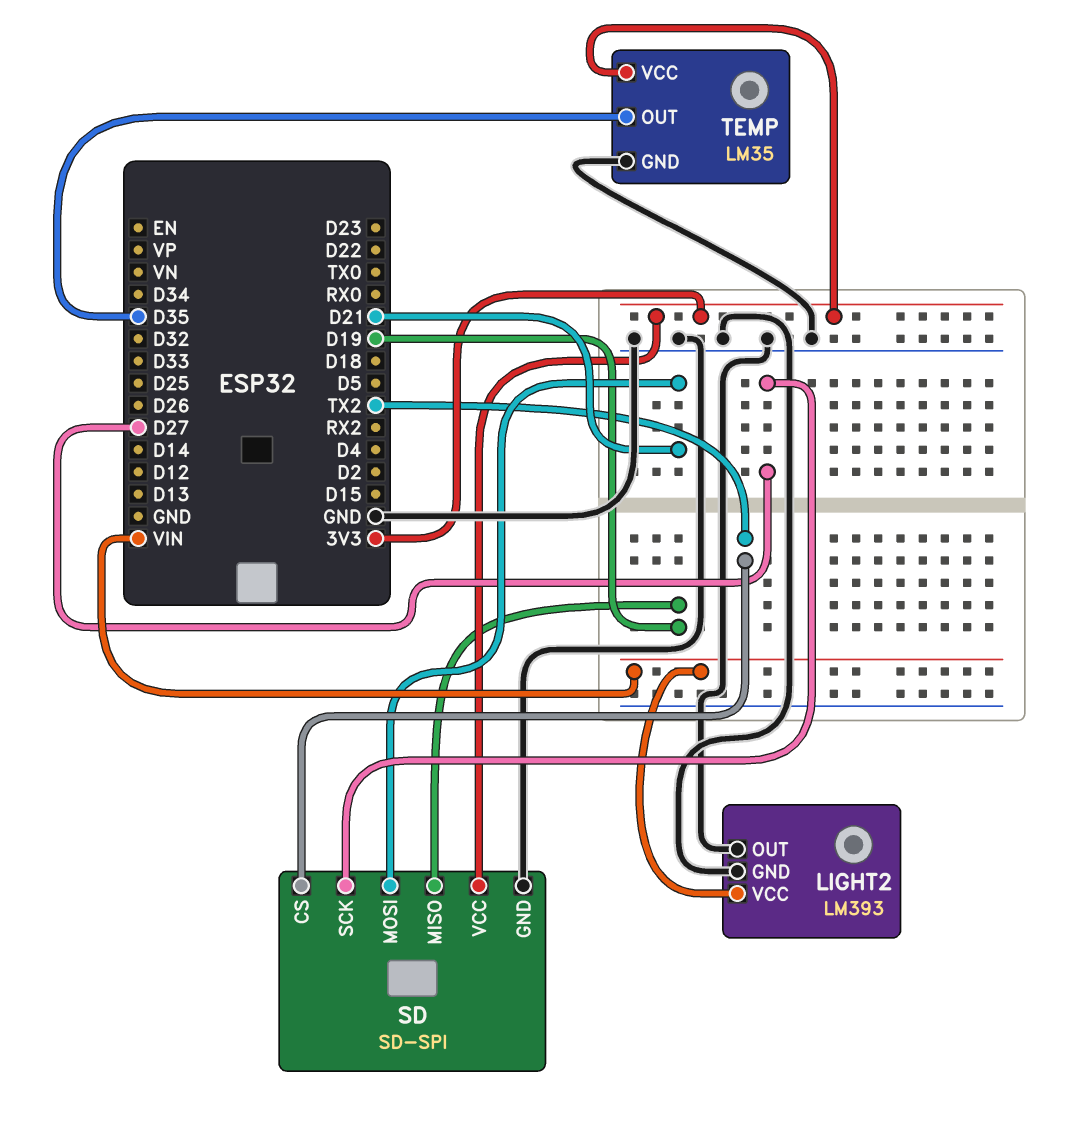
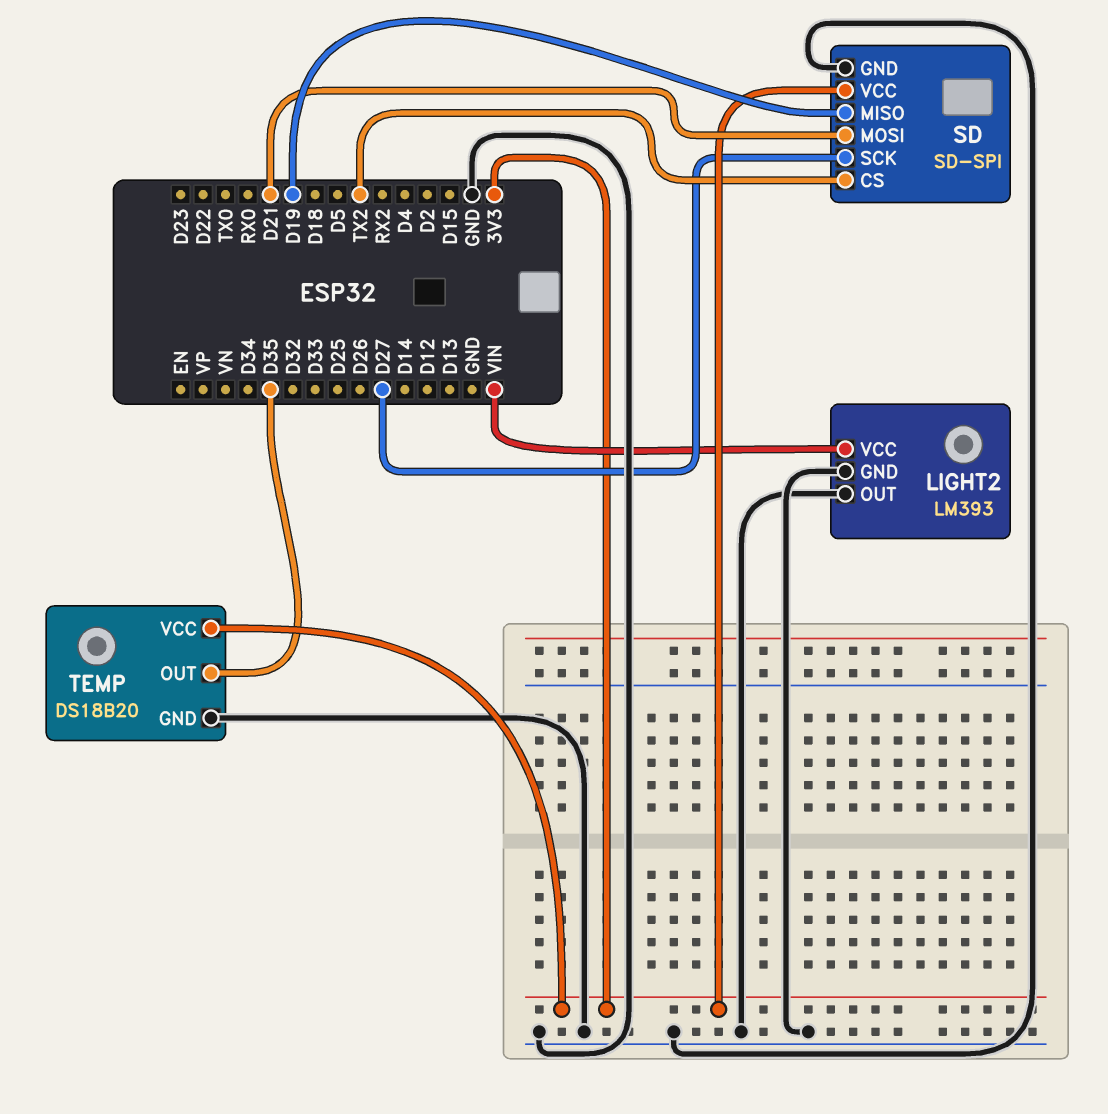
TEMP: LM35 -> DS18B20

